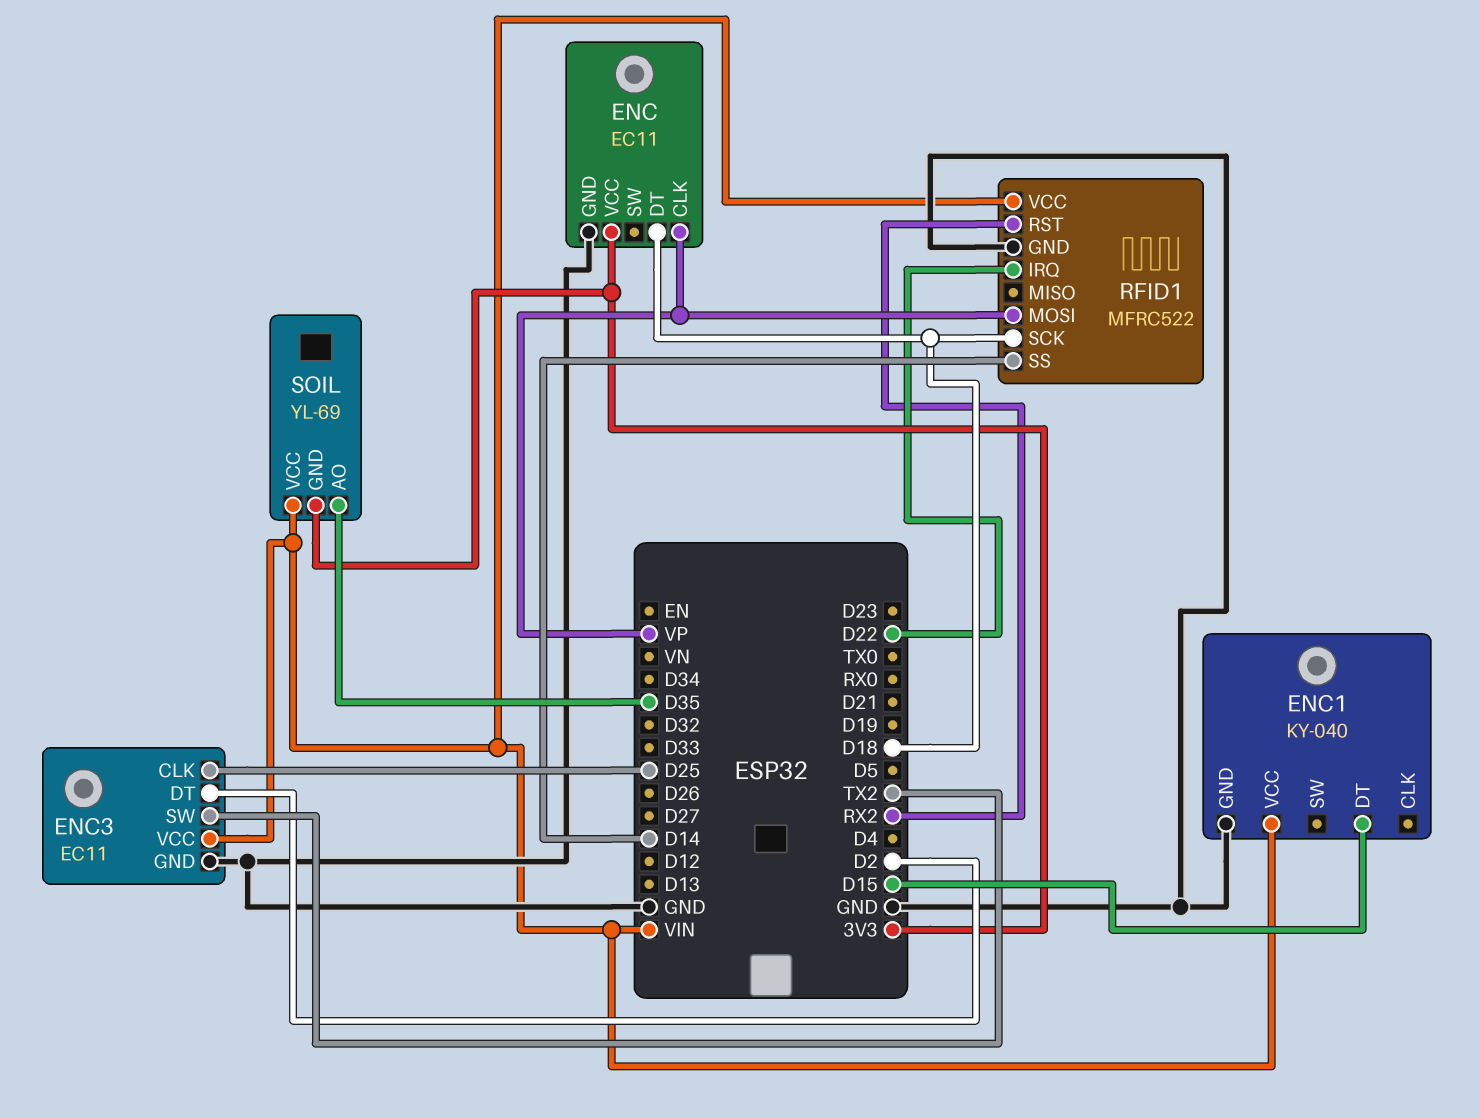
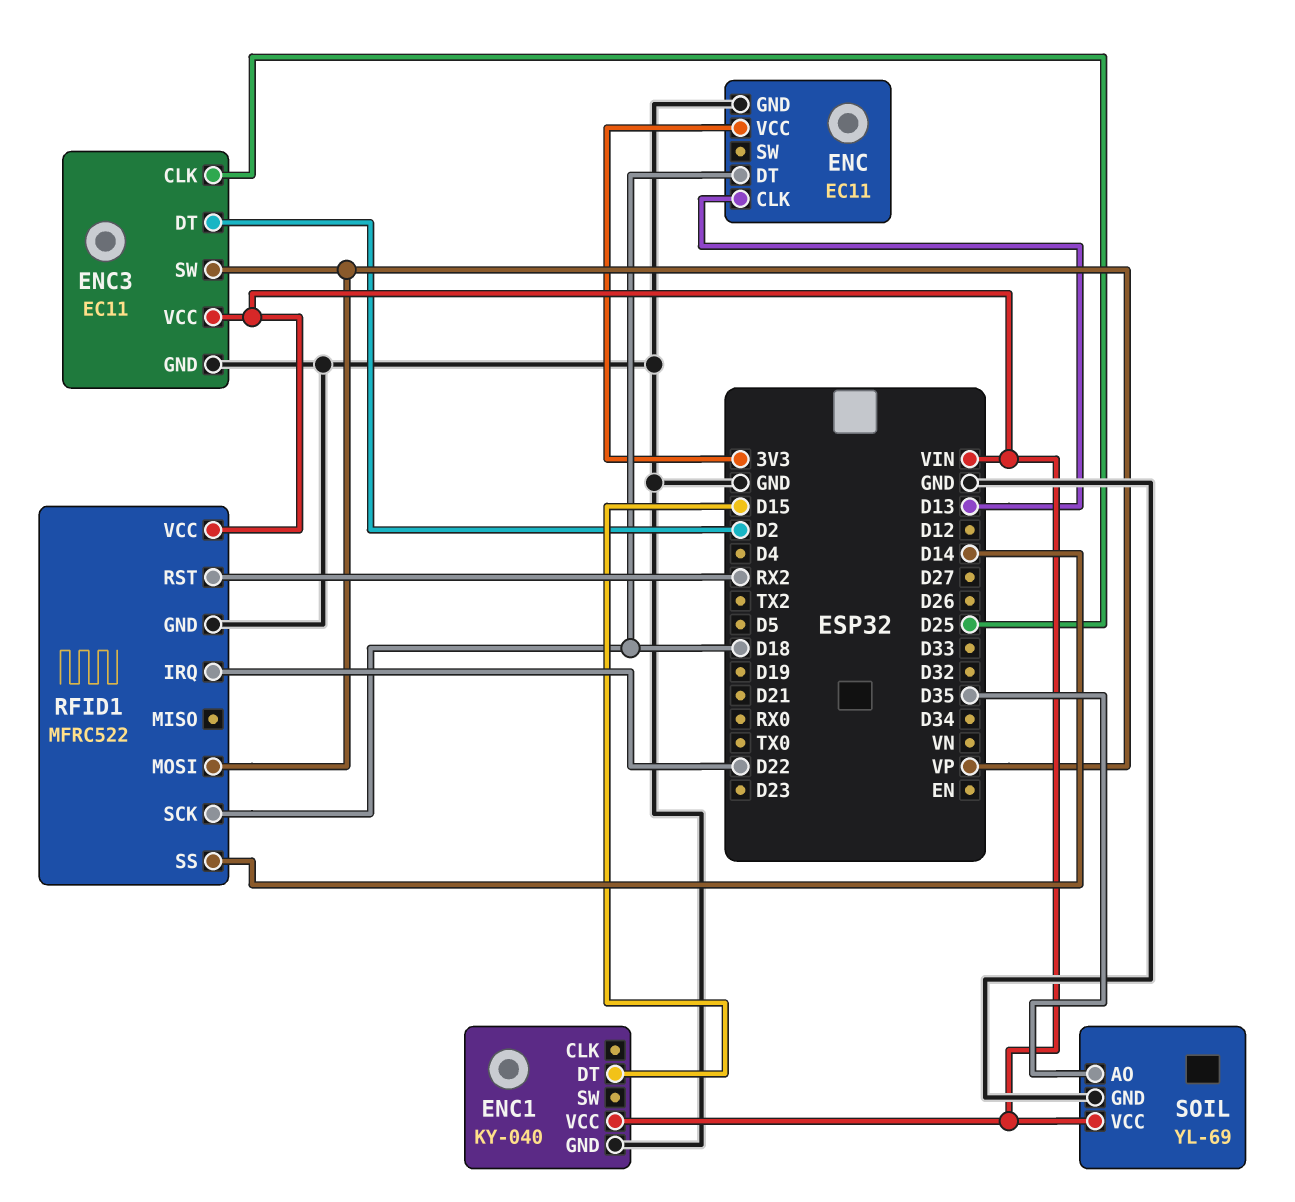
ENC pin CLK: VP -> D13
ENC3 pin SW: TX2 -> VP
SOIL pin GND: 3V3 -> GND

